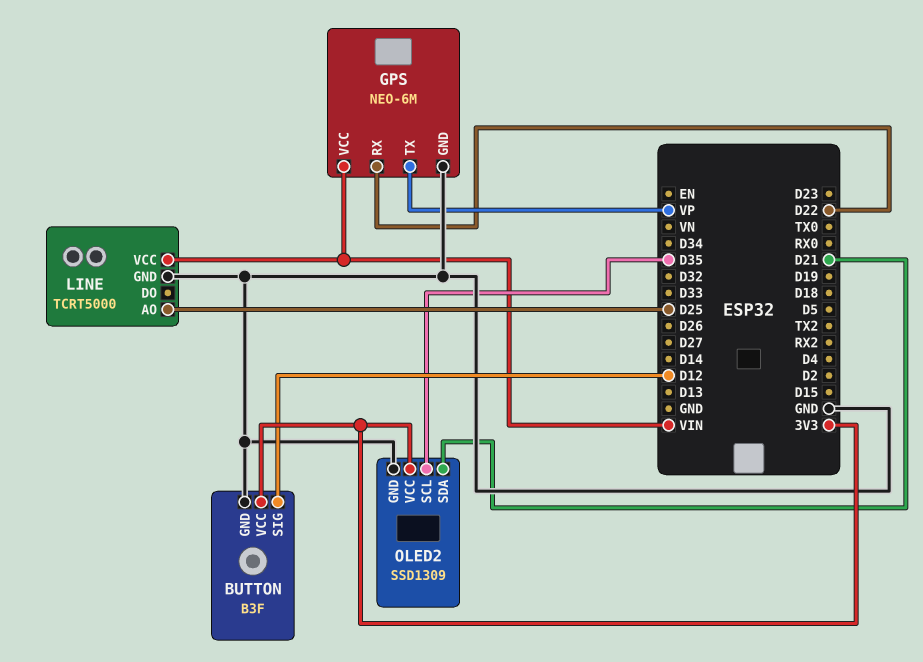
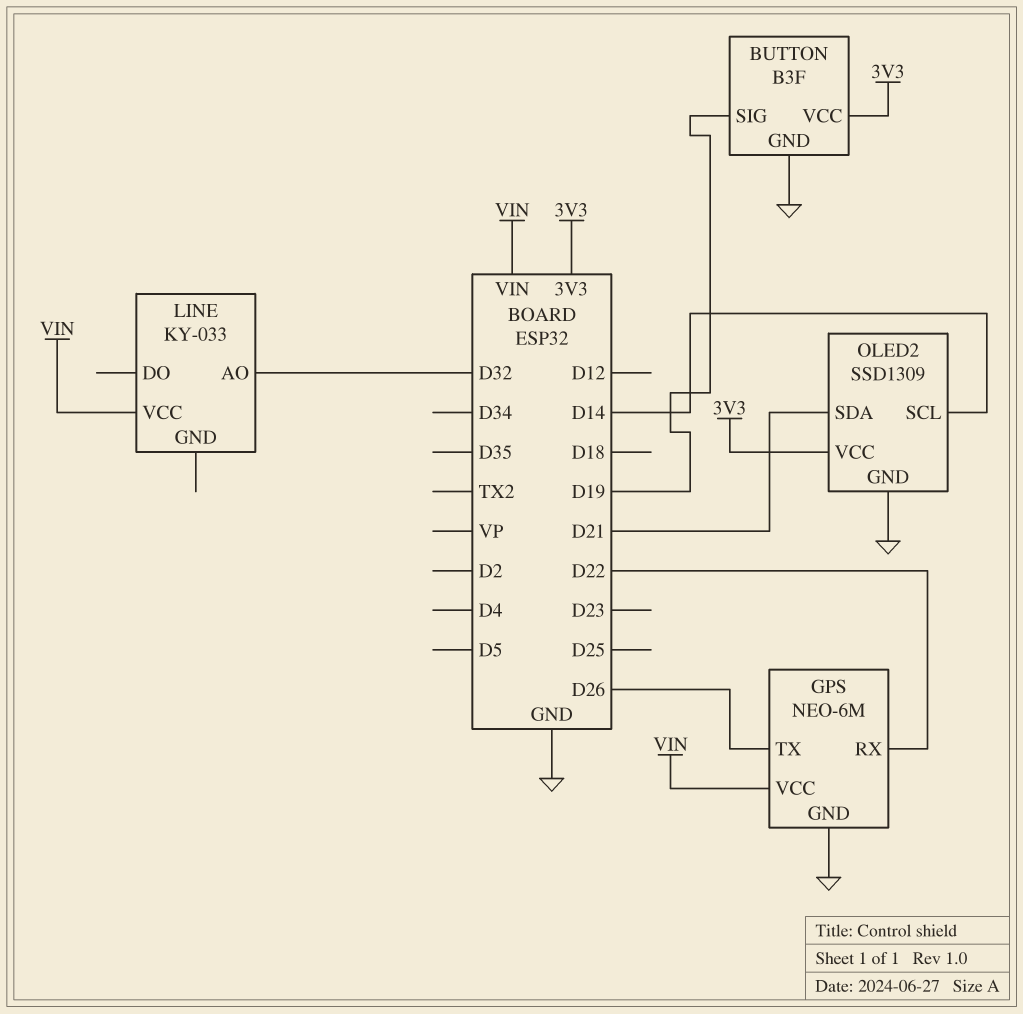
BUTTON pin SIG: D12 -> D19
GPS pin TX: VP -> D26
LINE: TCRT5000 -> KY-033
LINE pin AO: D25 -> D32
LINE pin GND: GND -> none
OLED2 pin SCL: D35 -> D14

